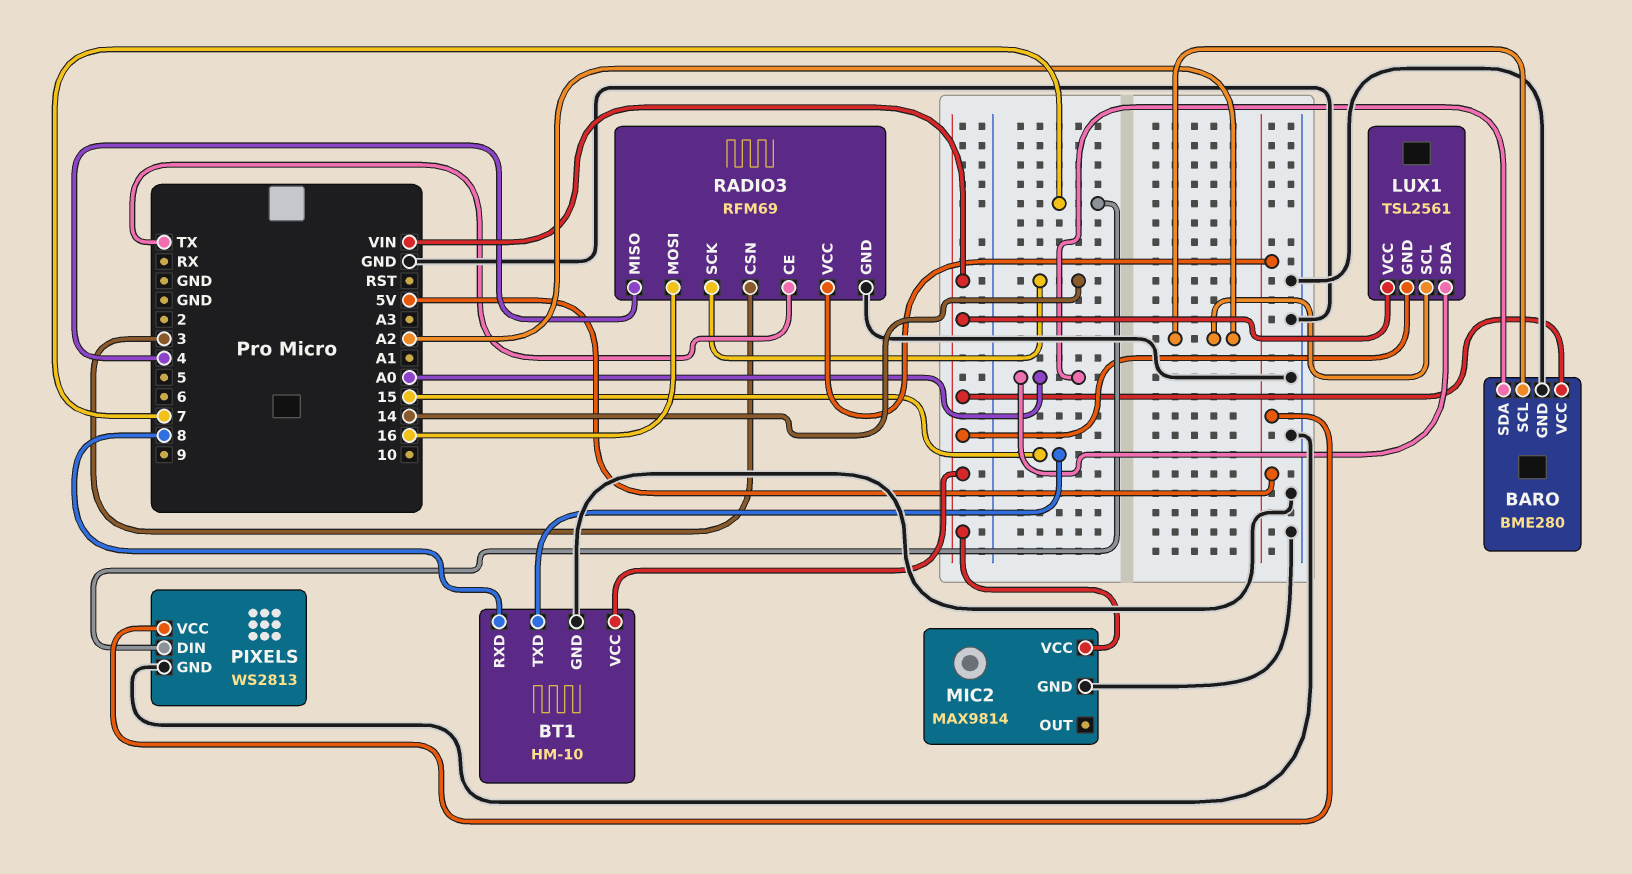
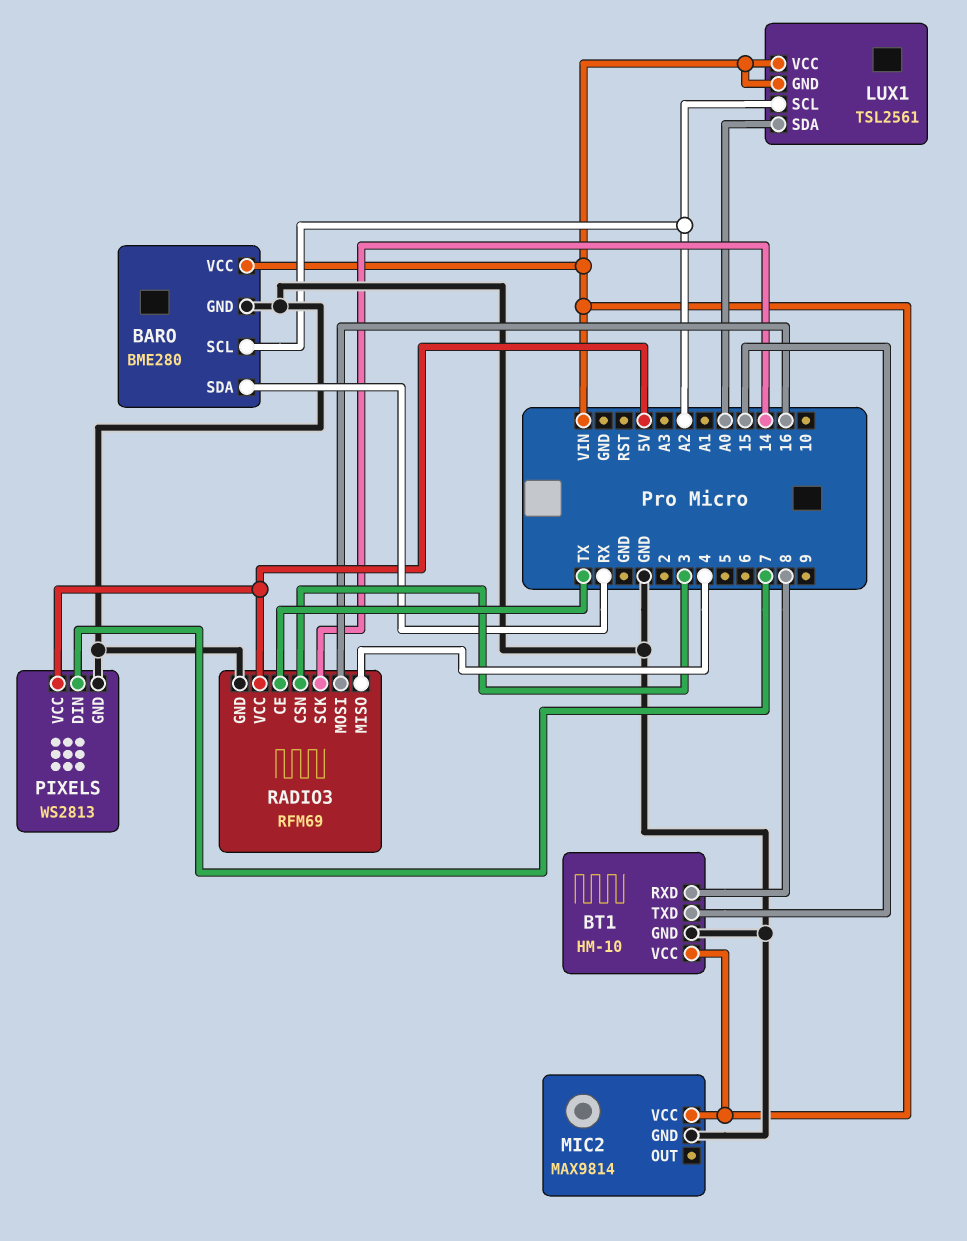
BARO pin SDA: A0 -> RX

